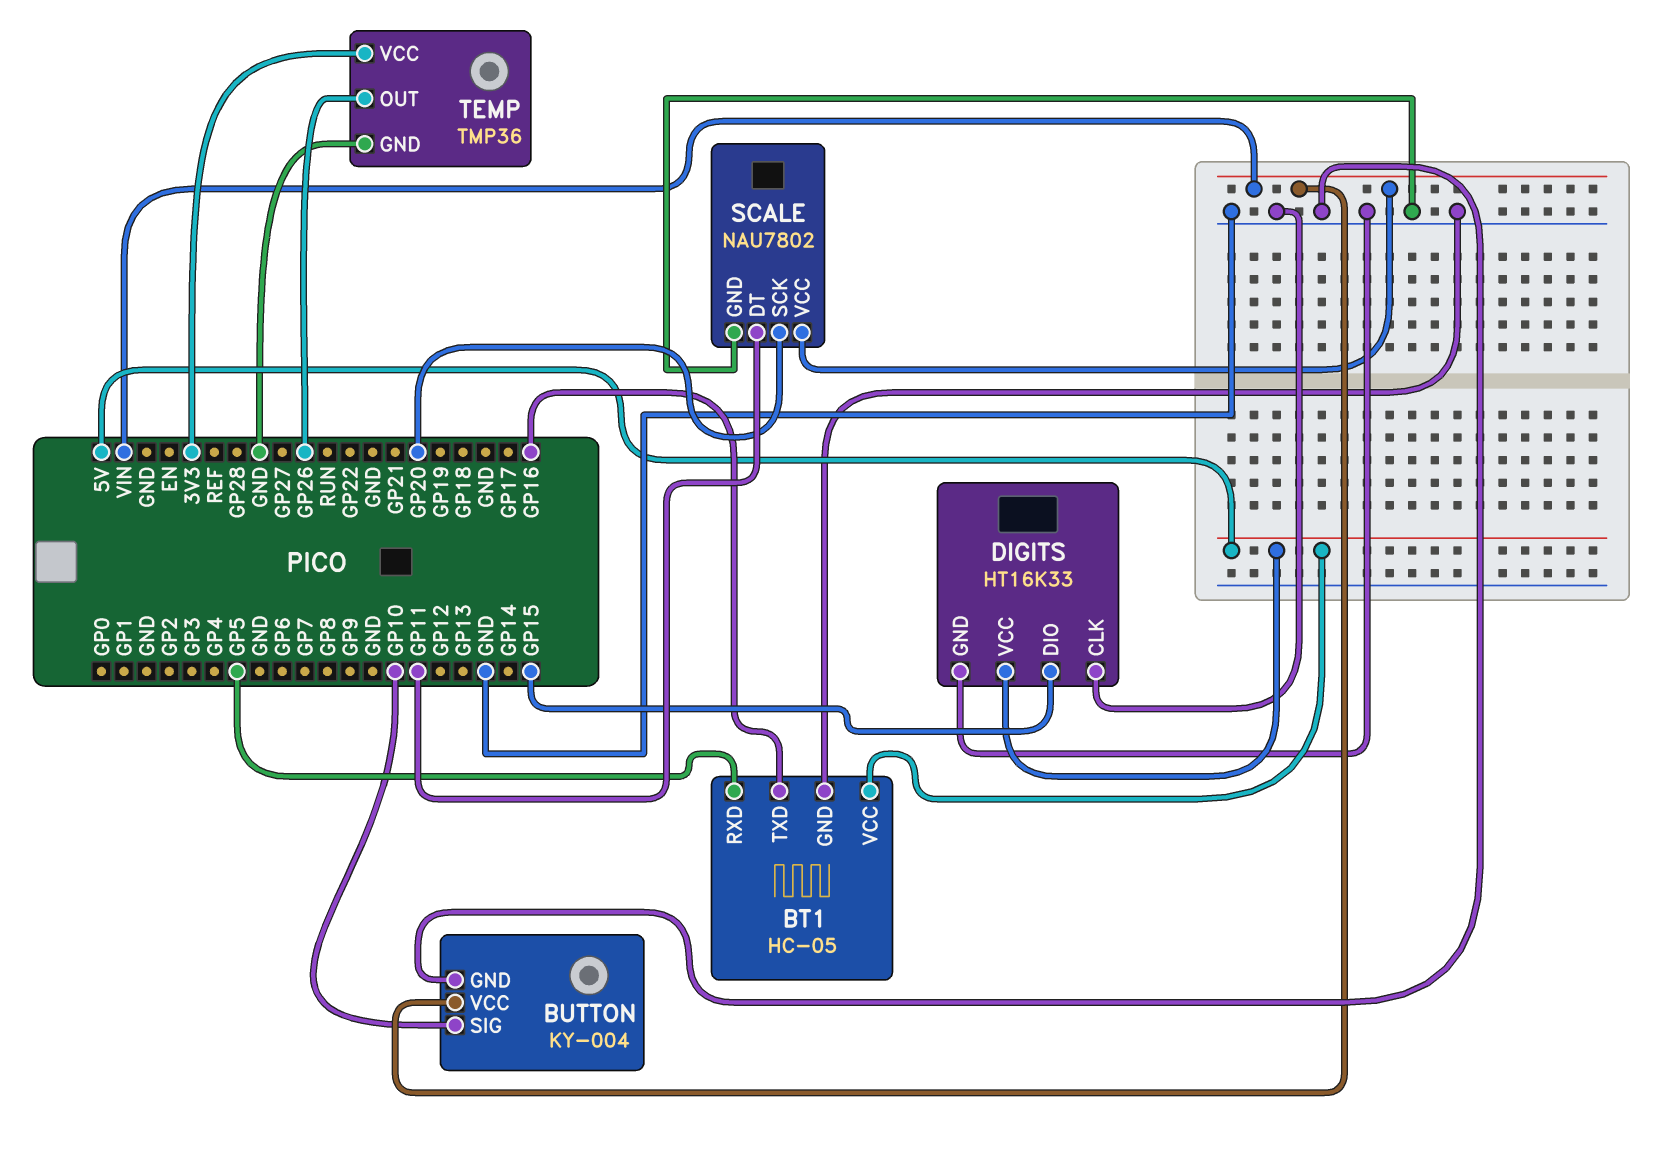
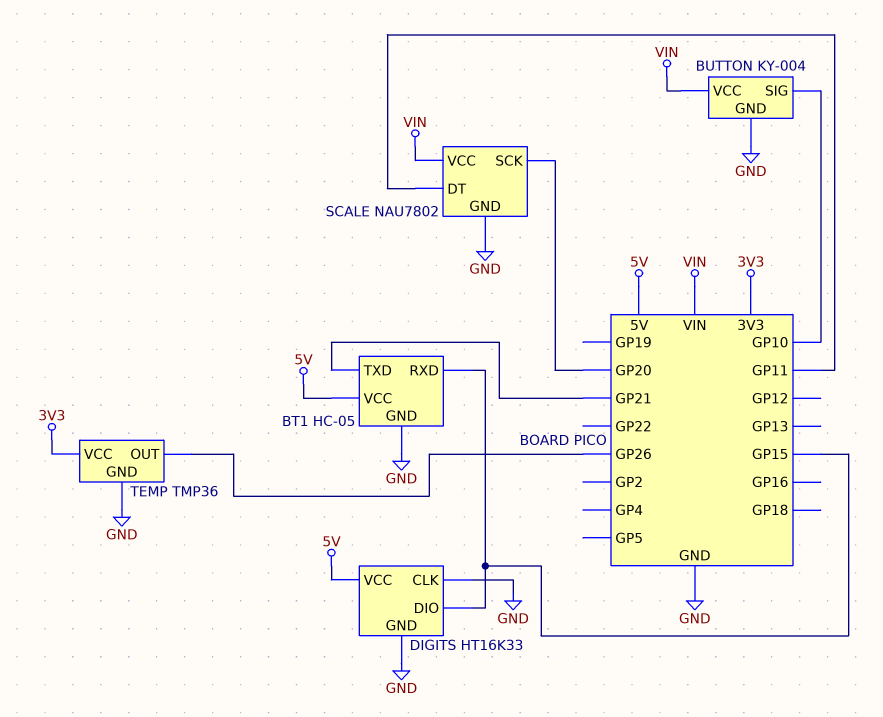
BT1 pin RXD: GP5 -> GP15
BT1 pin TXD: GP16 -> GP21

